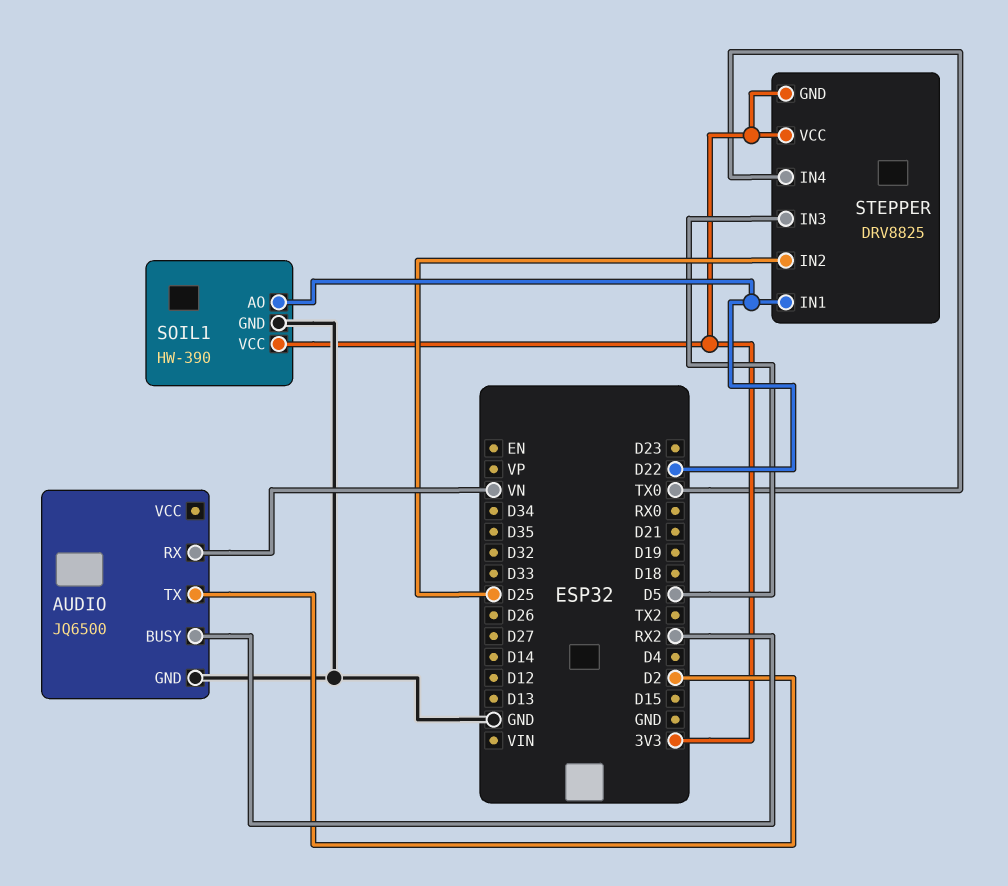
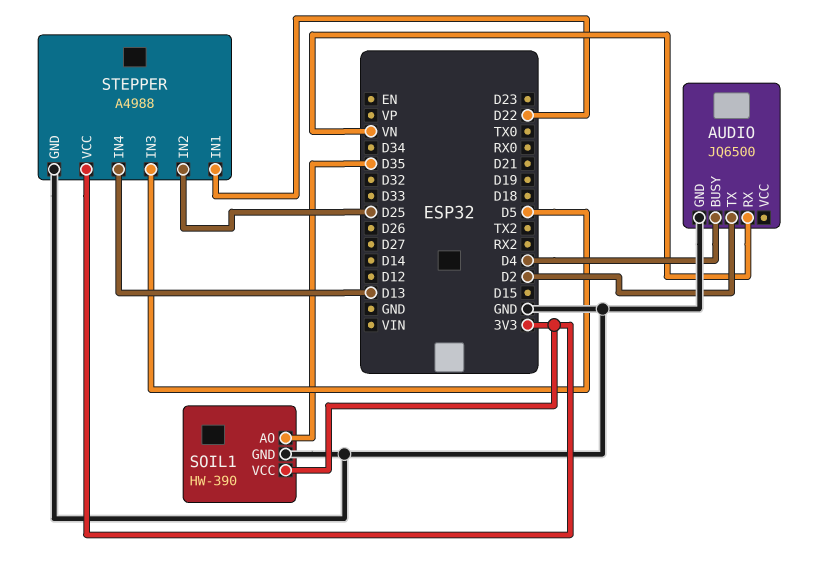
AUDIO pin BUSY: RX2 -> D4
SOIL1 pin AO: D22 -> D35
STEPPER: DRV8825 -> A4988
STEPPER pin GND: 3V3 -> GND
STEPPER pin IN4: TX0 -> D13

